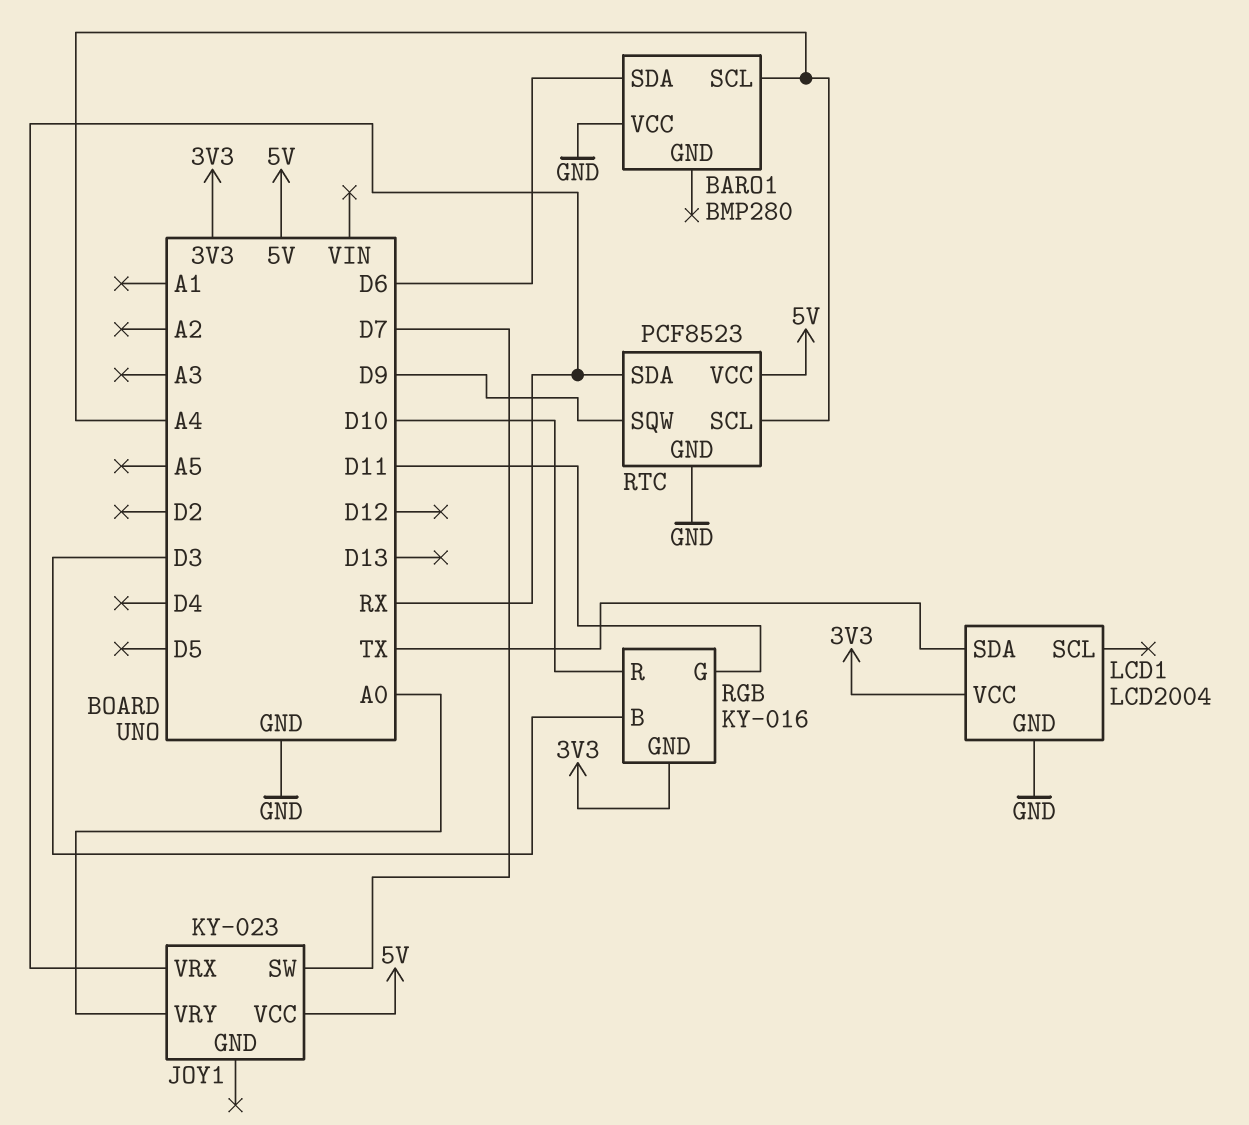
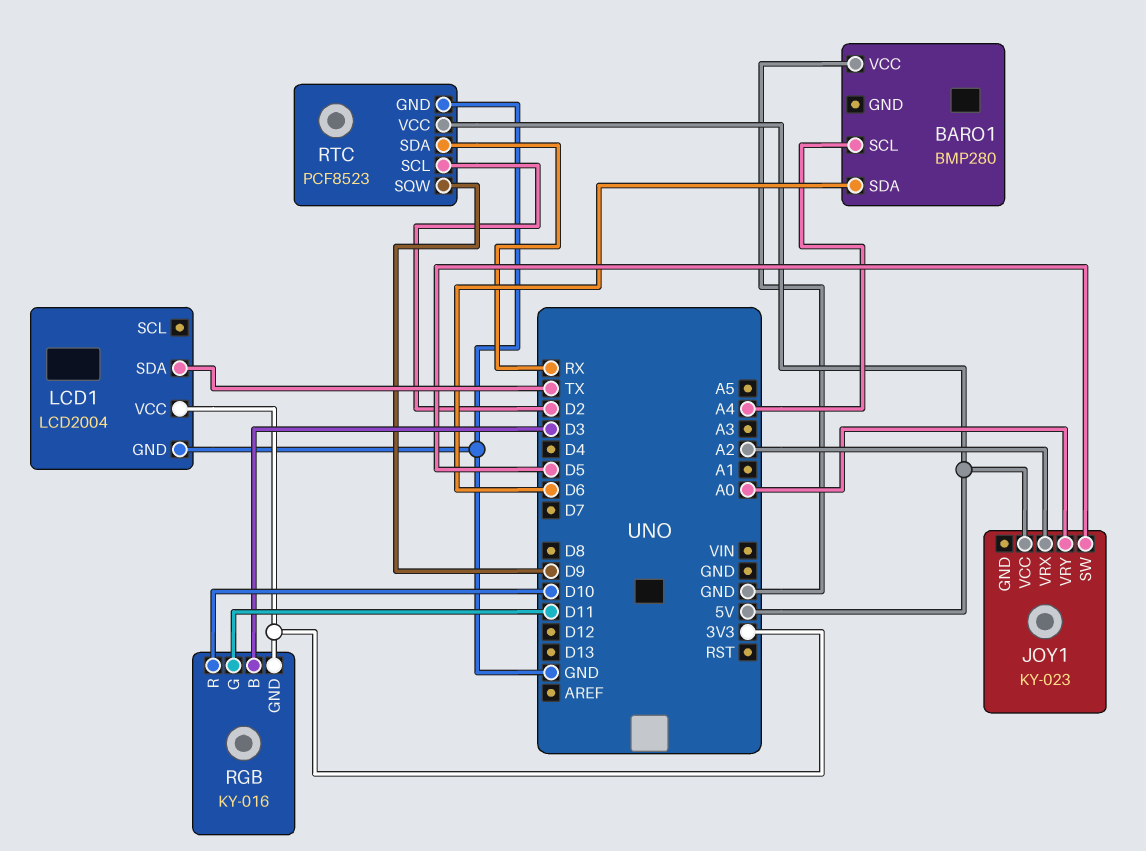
JOY1 pin SW: D7 -> D5
JOY1 pin VRX: RX -> A2
RTC pin SCL: A4 -> D2

